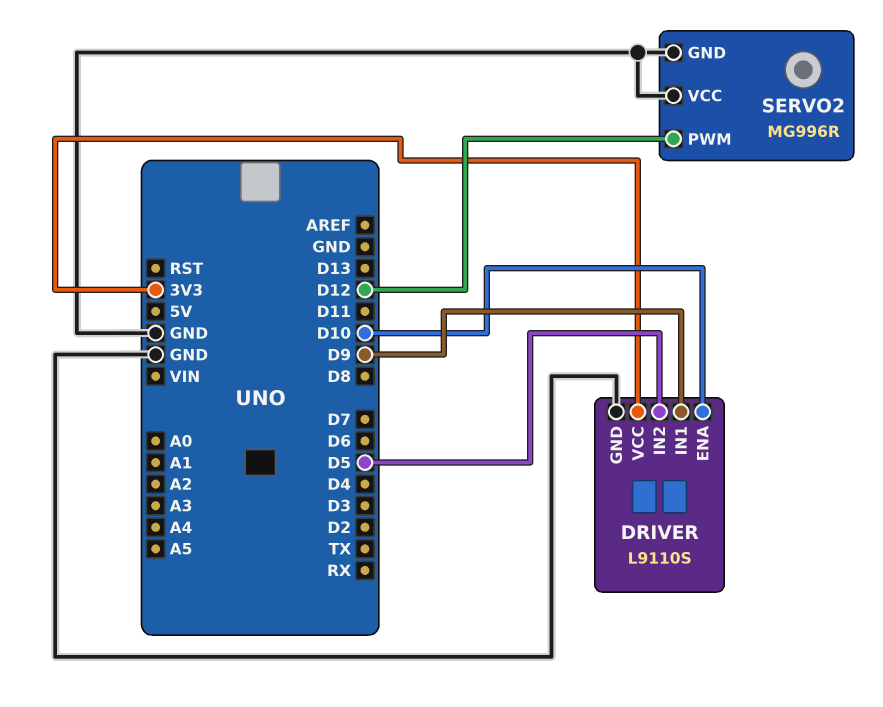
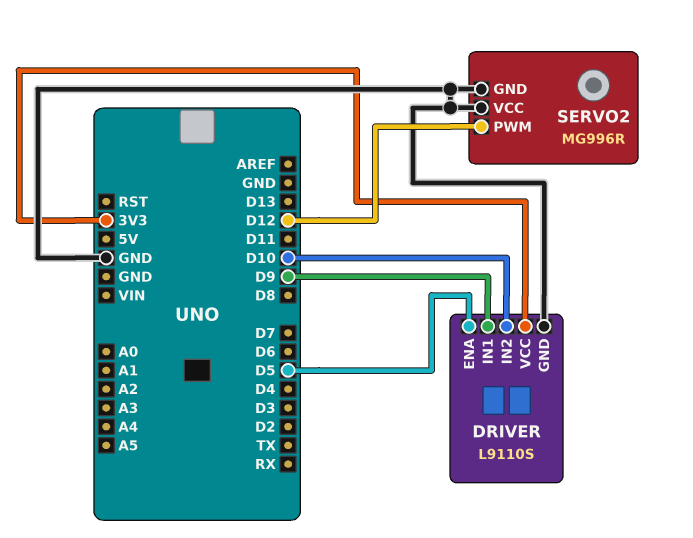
DRIVER pin ENA: D10 -> D5
DRIVER pin IN2: D5 -> D10

